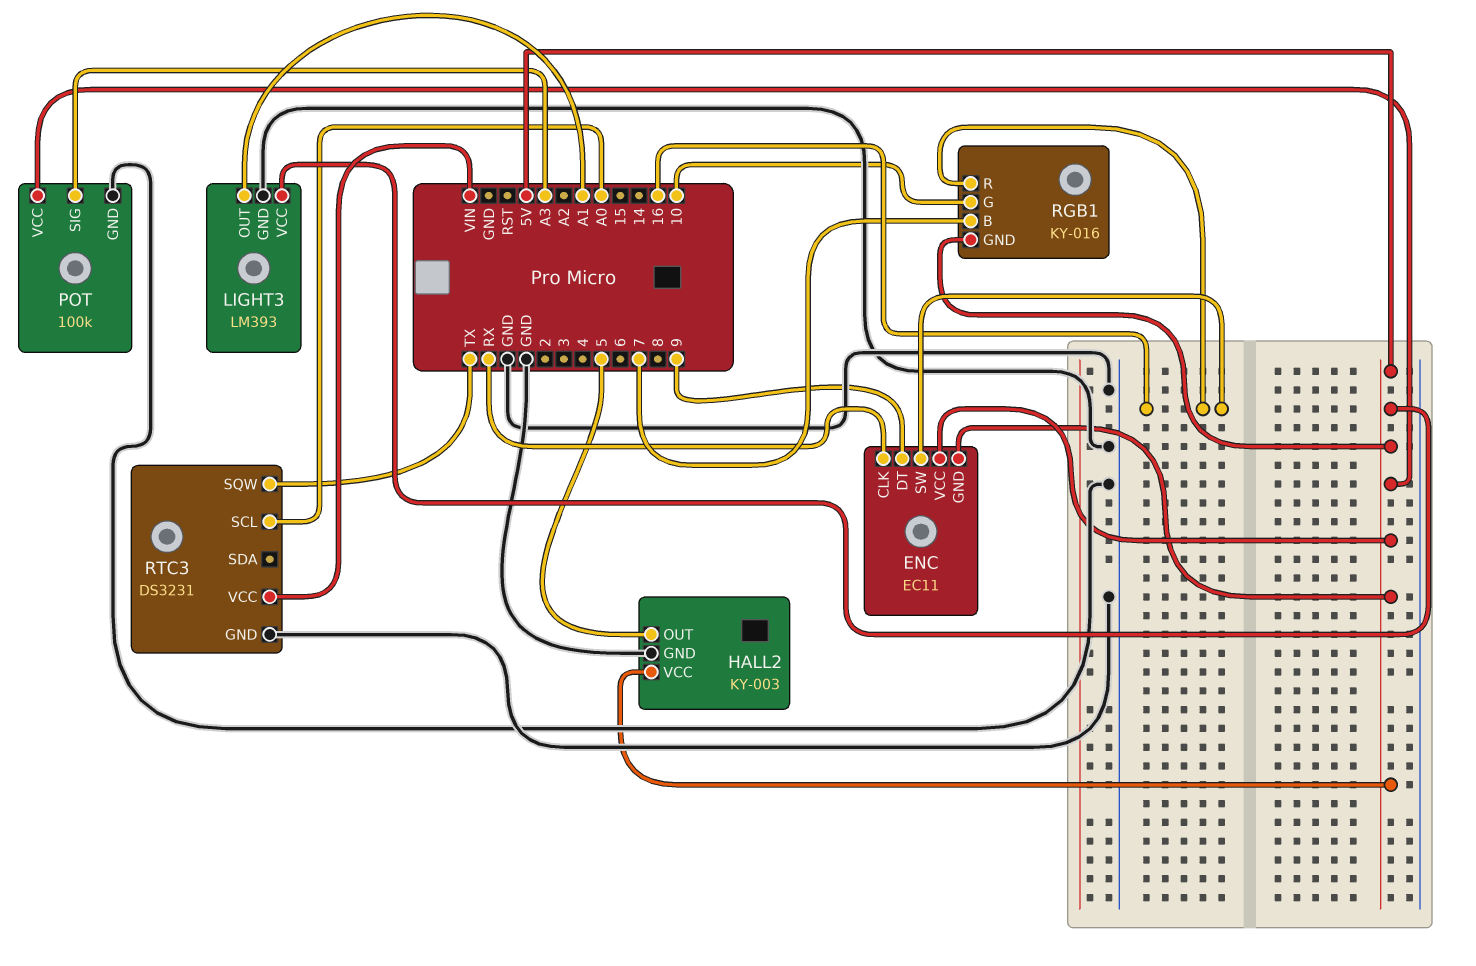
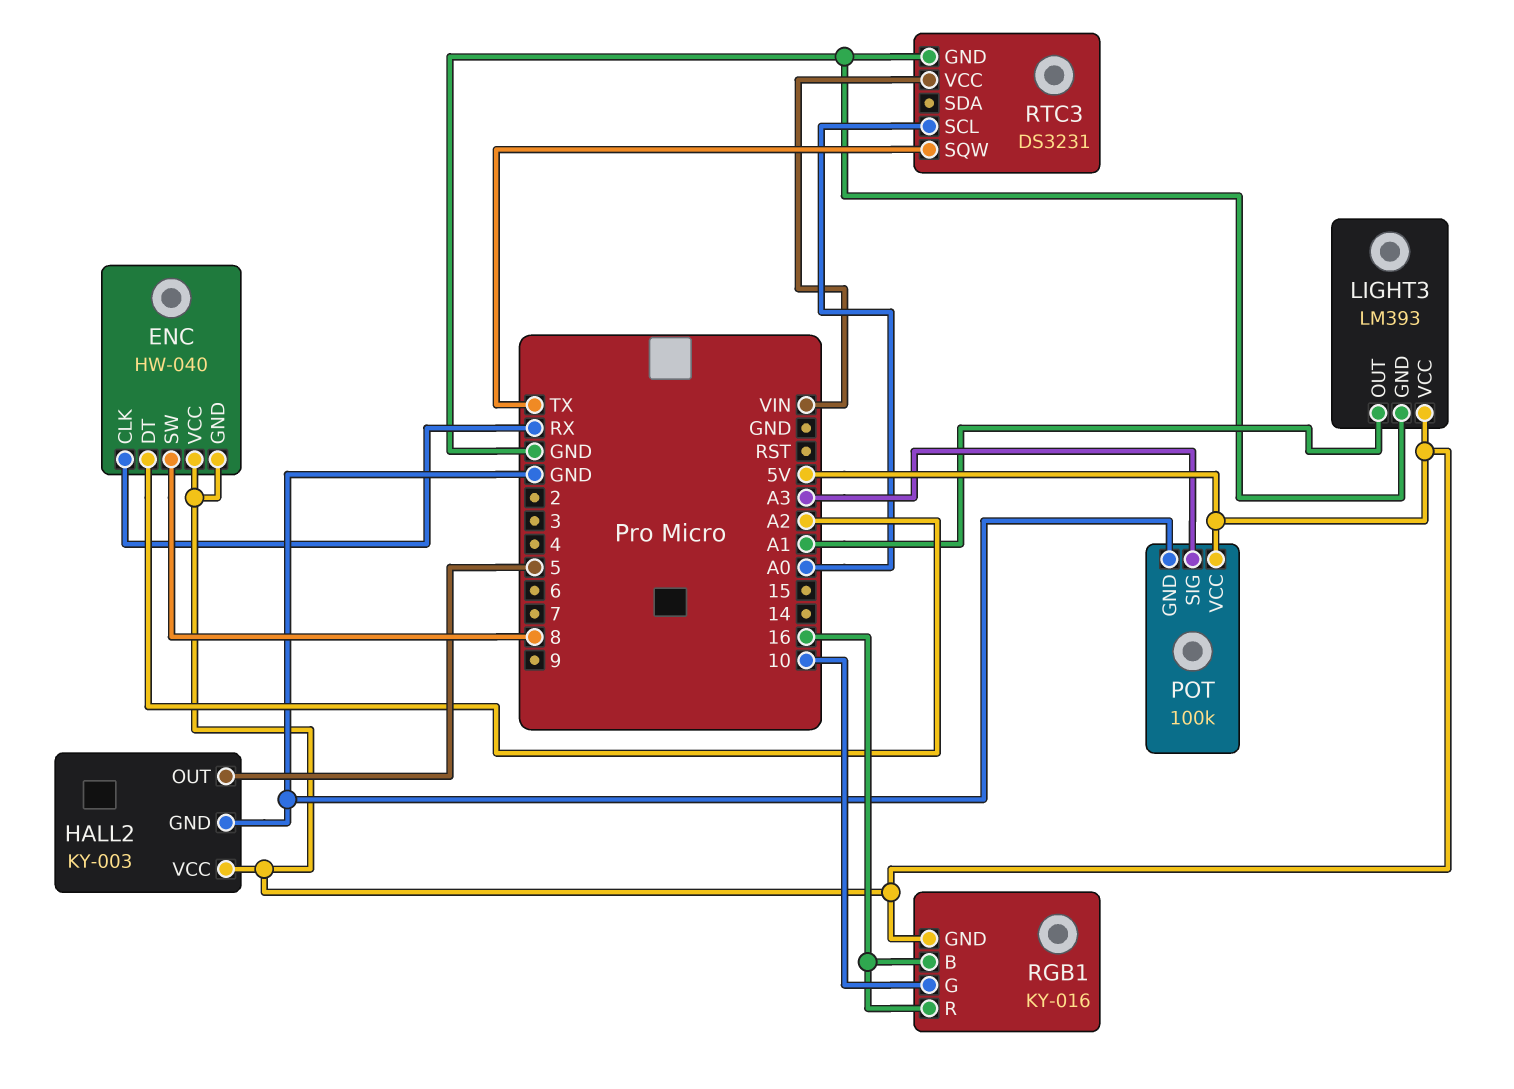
ENC: EC11 -> HW-040
ENC pin DT: 9 -> A2
ENC pin SW: 16 -> 8
RGB1 pin B: 7 -> 16

